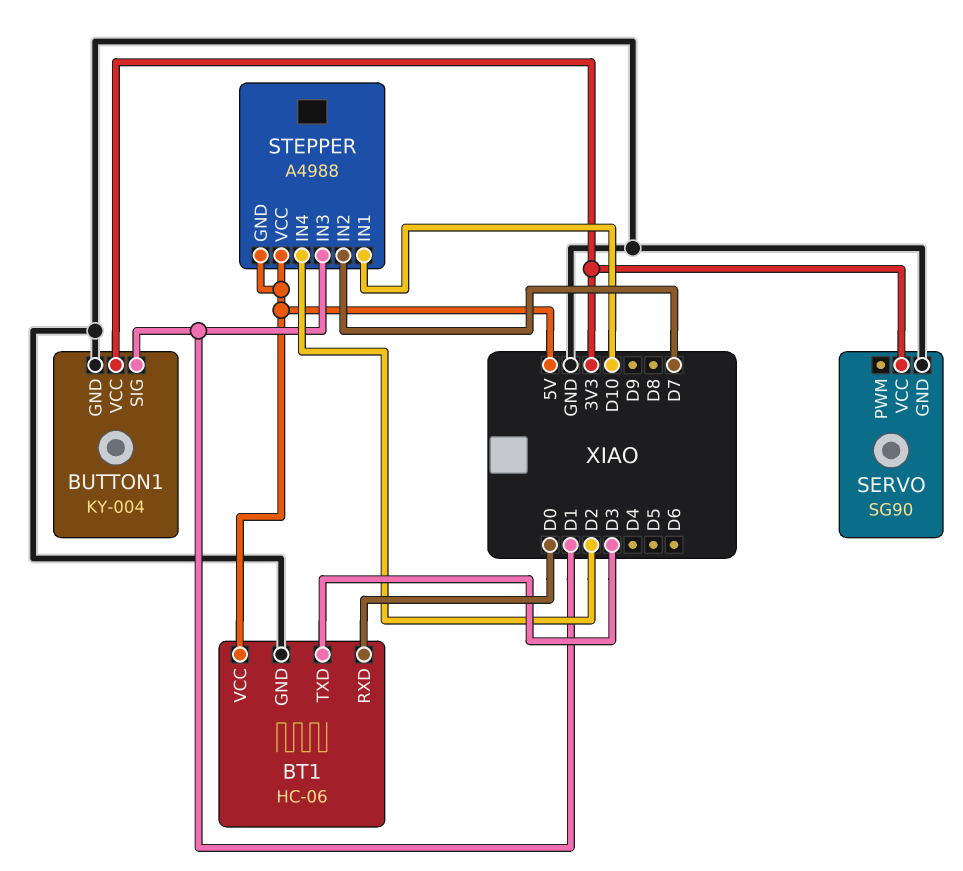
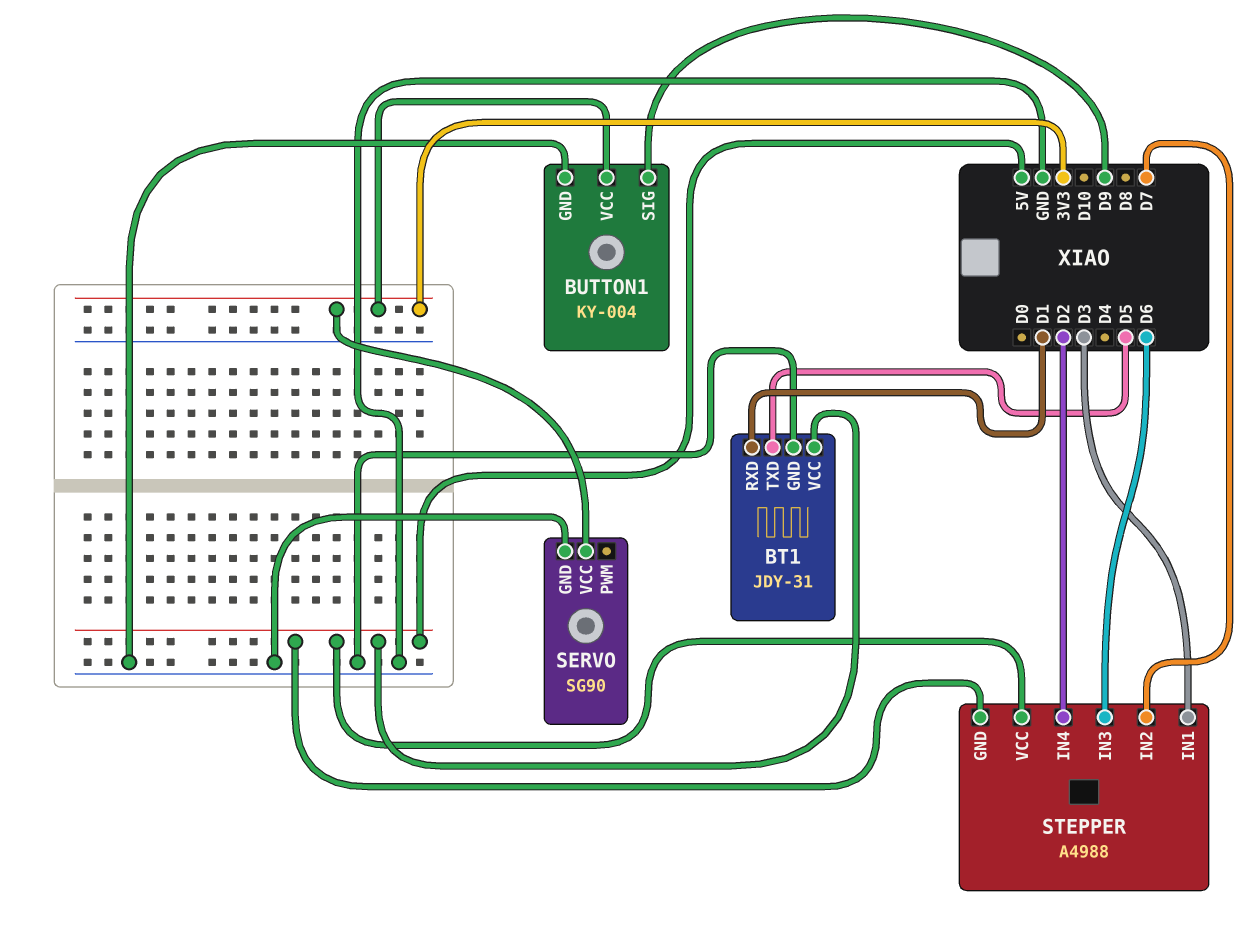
BT1: HC-06 -> JDY-31
BT1 pin RXD: D0 -> D1
BT1 pin TXD: D3 -> D5
BUTTON1 pin SIG: D1 -> D9
STEPPER pin IN1: D10 -> D3
STEPPER pin IN3: D1 -> D6

